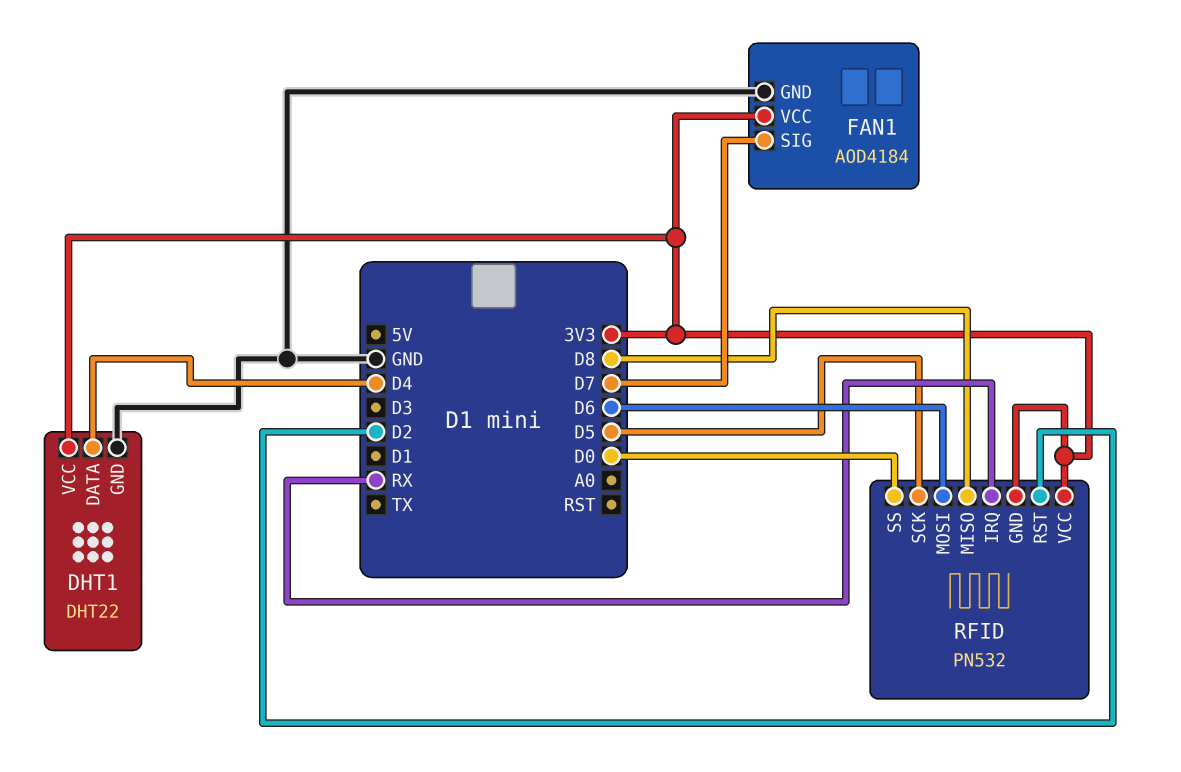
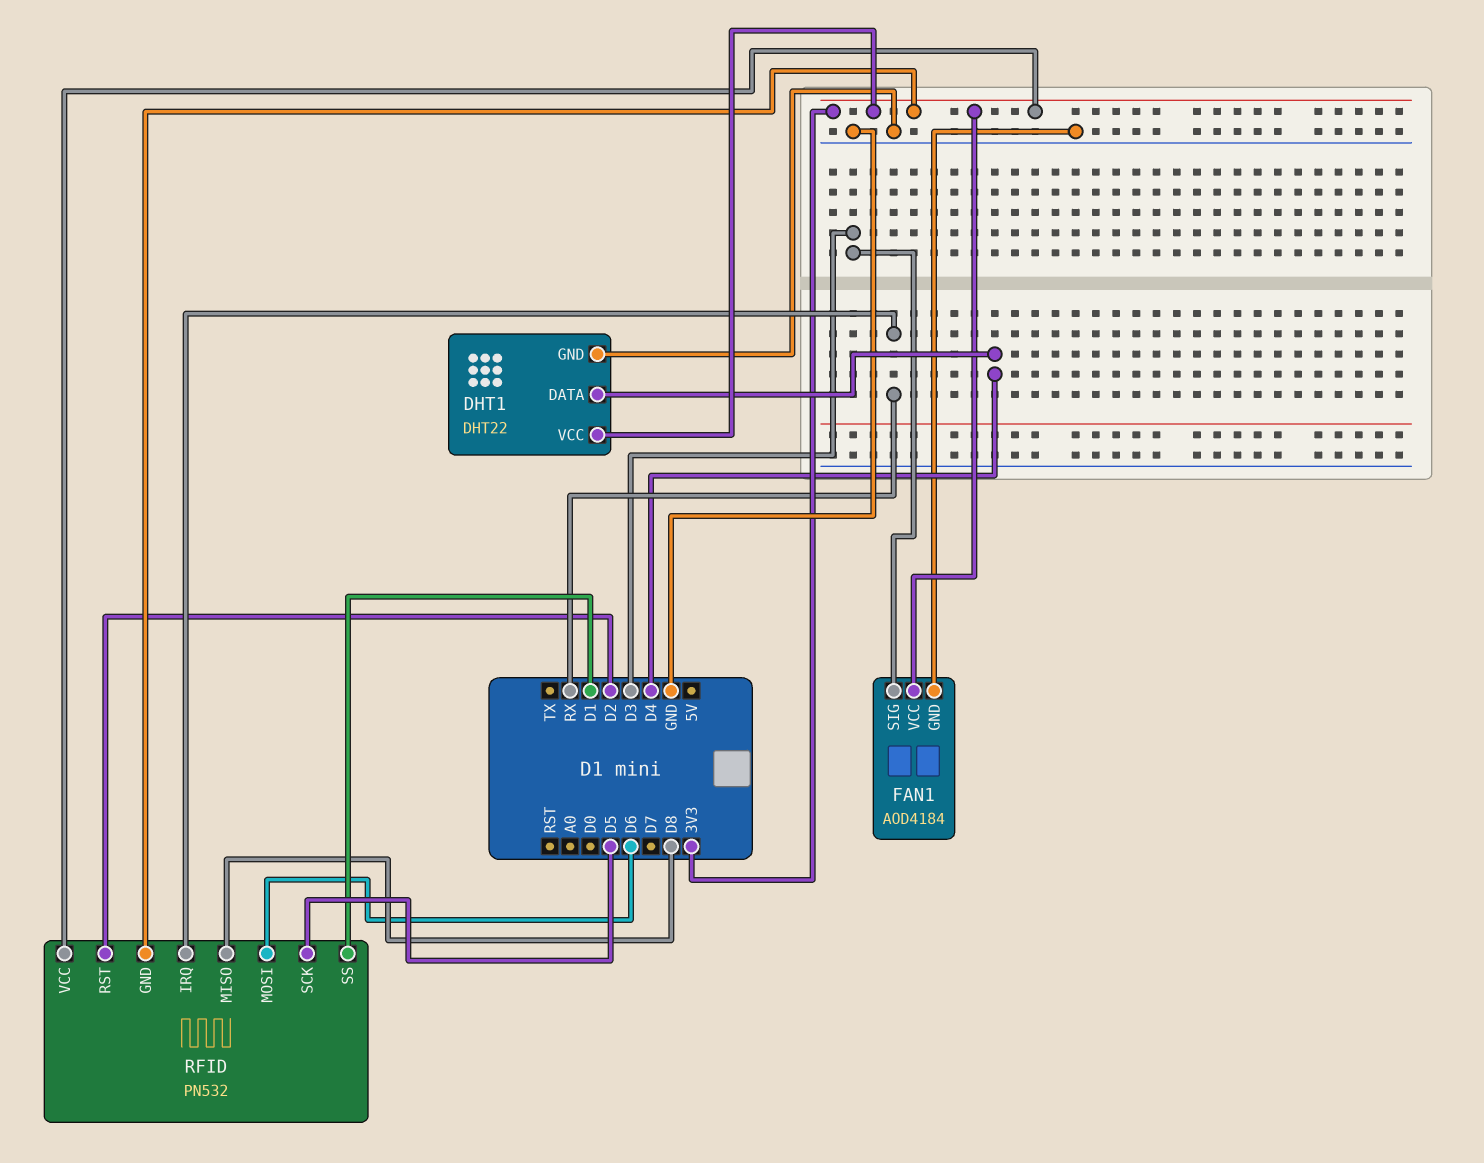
FAN1 pin SIG: D7 -> D3
RFID pin SS: D0 -> D1

